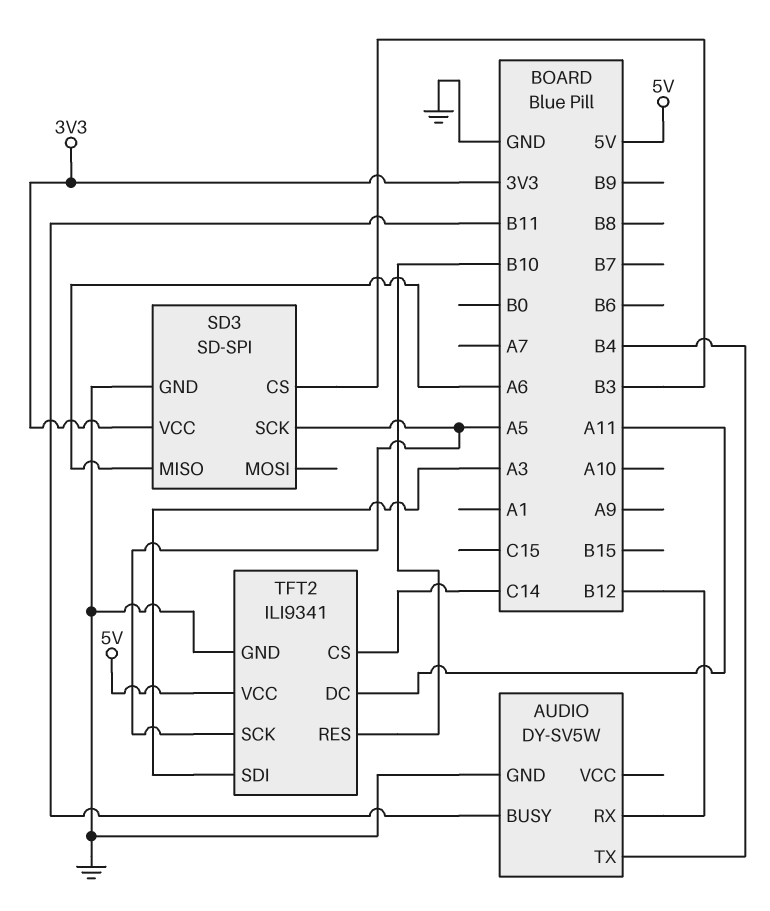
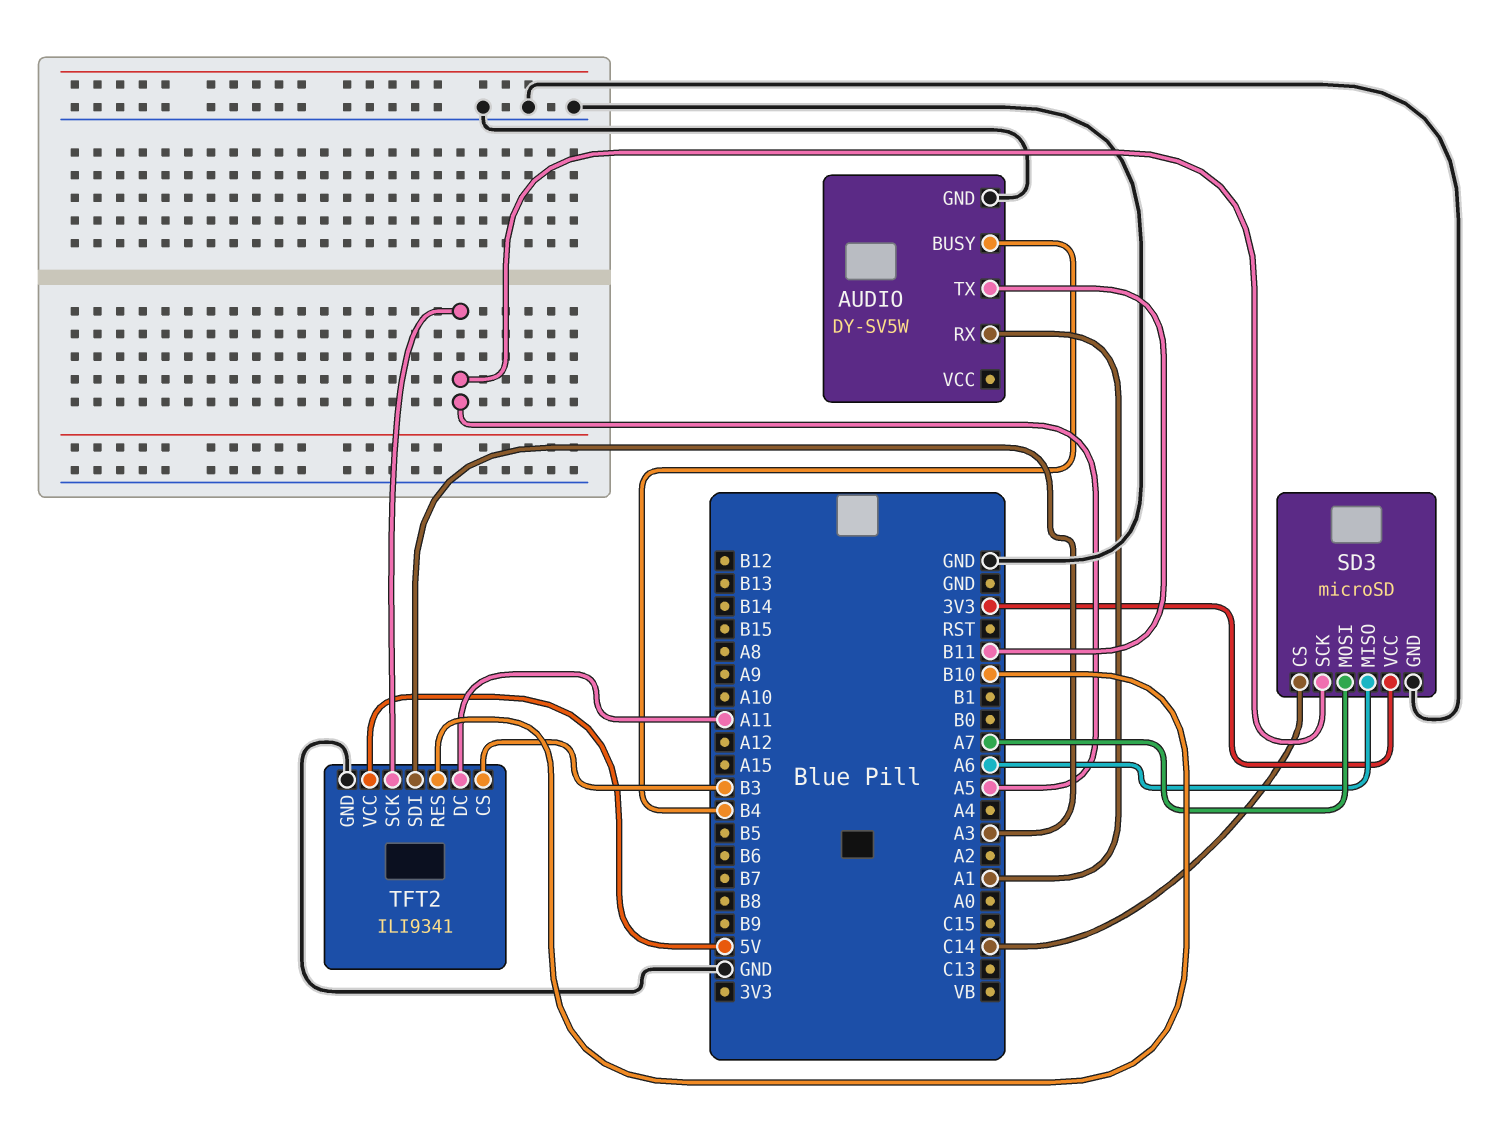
AUDIO pin BUSY: B11 -> B4
AUDIO pin RX: B12 -> A1
AUDIO pin TX: B4 -> B11
SD3: SD-SPI -> microSD
SD3 pin CS: B3 -> C14
SD3 pin MOSI: none -> A7
TFT2 pin CS: C14 -> B3

